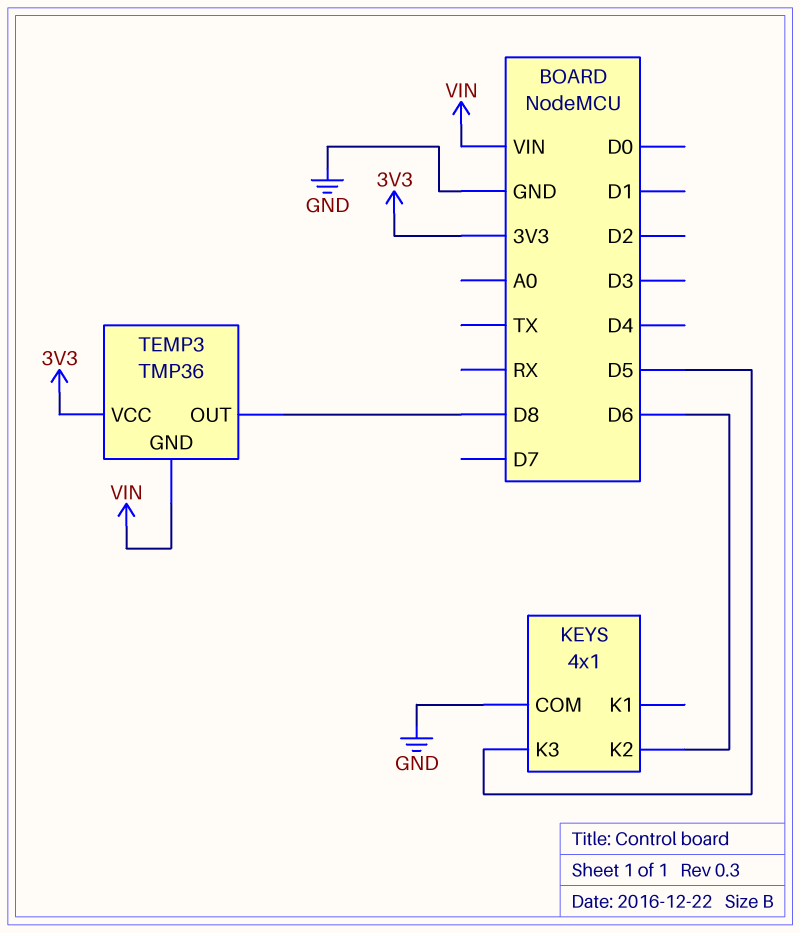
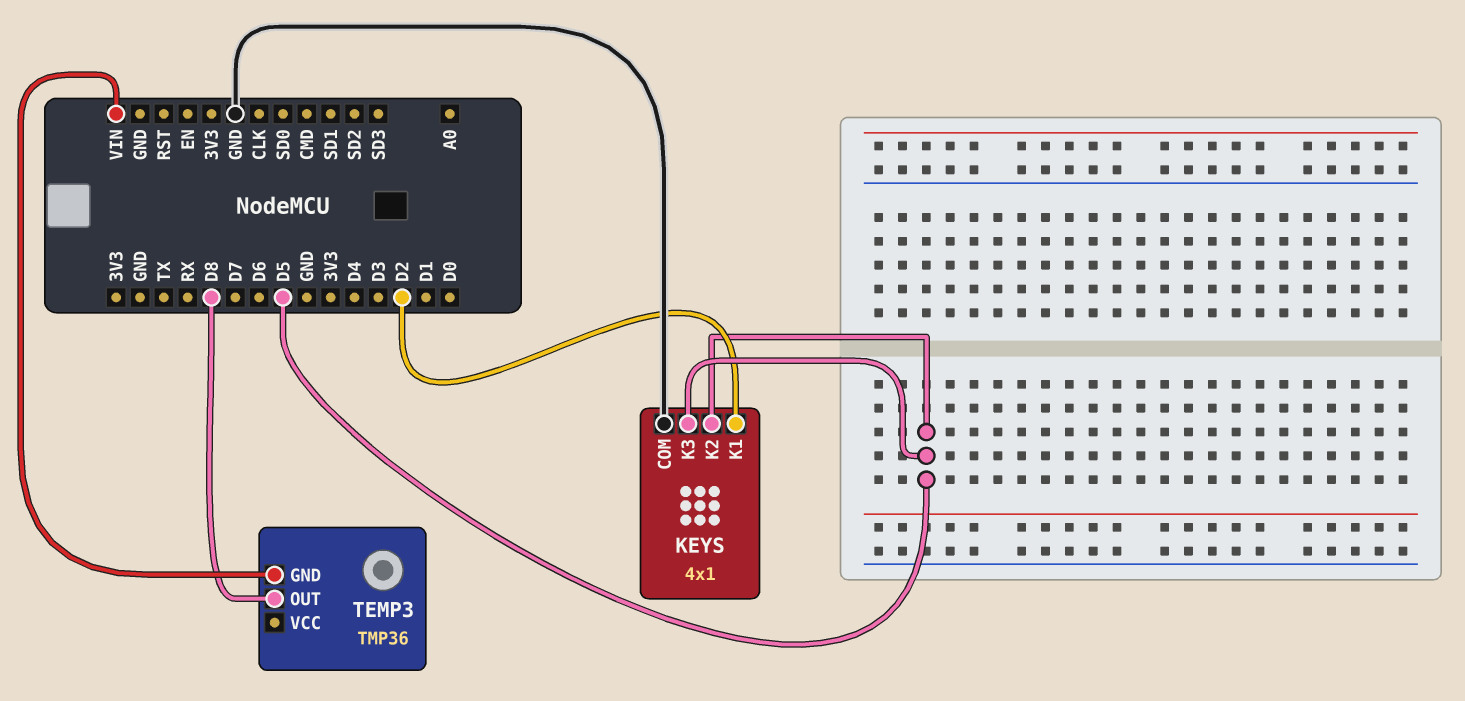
KEYS pin K1: none -> D2
KEYS pin K2: D6 -> D5
TEMP3 pin VCC: 3V3 -> none

